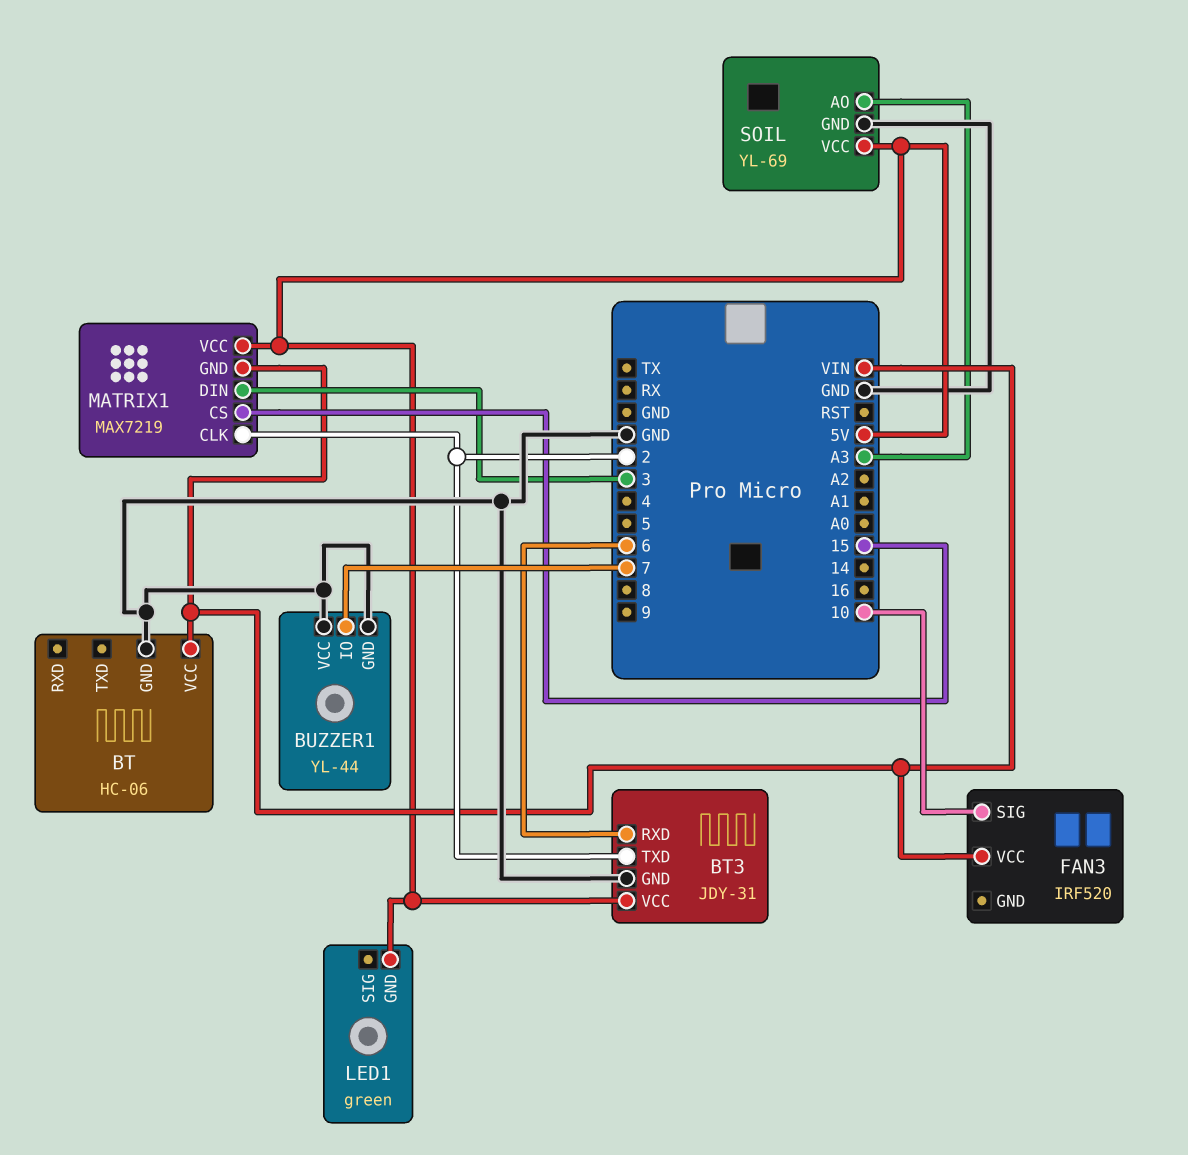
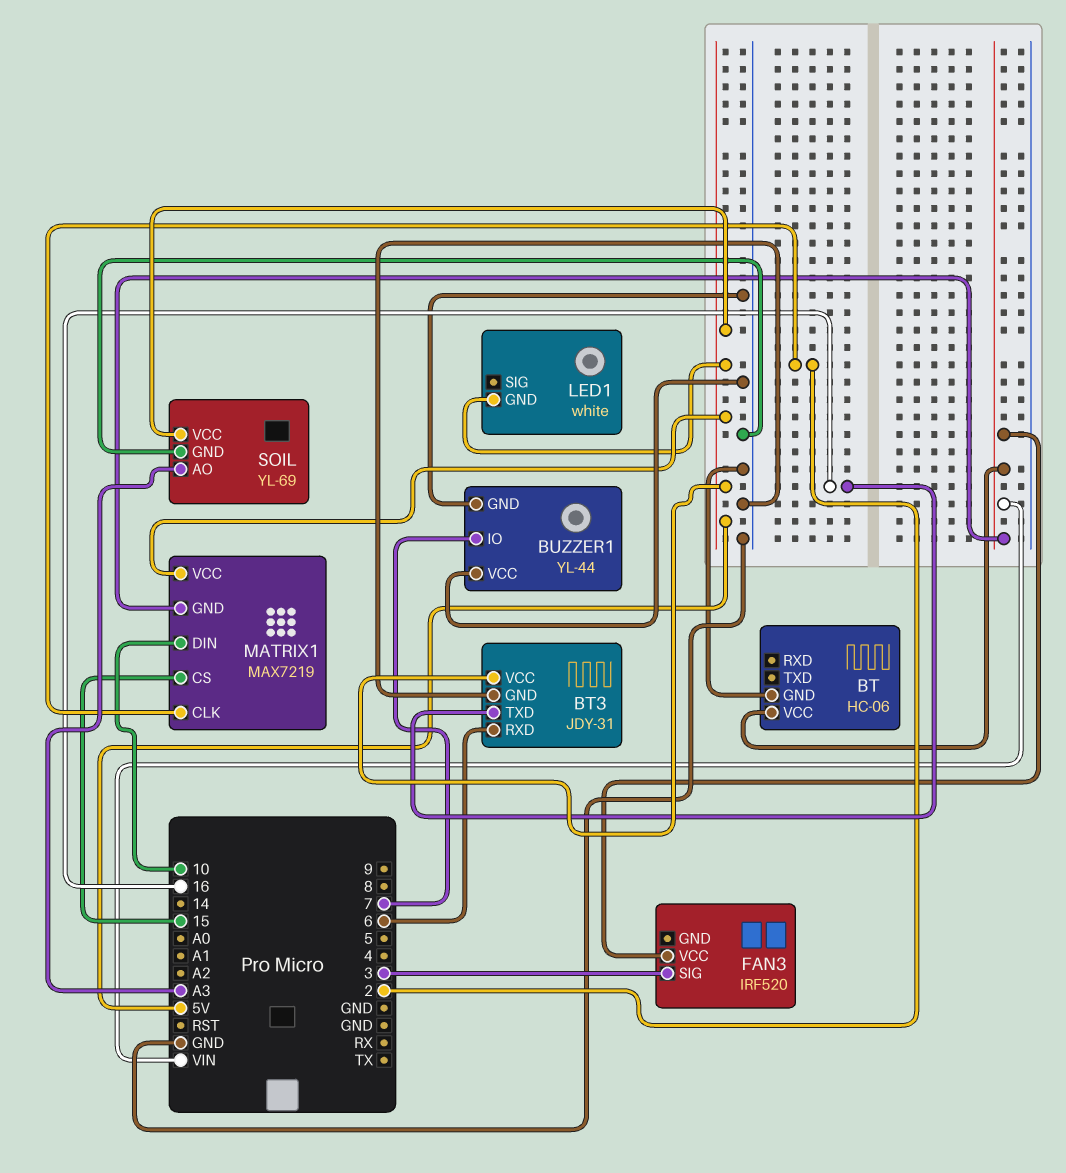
BT3 pin TXD: 2 -> 16
FAN3 pin SIG: 10 -> 3
LED1: green -> white
MATRIX1 pin DIN: 3 -> 10

